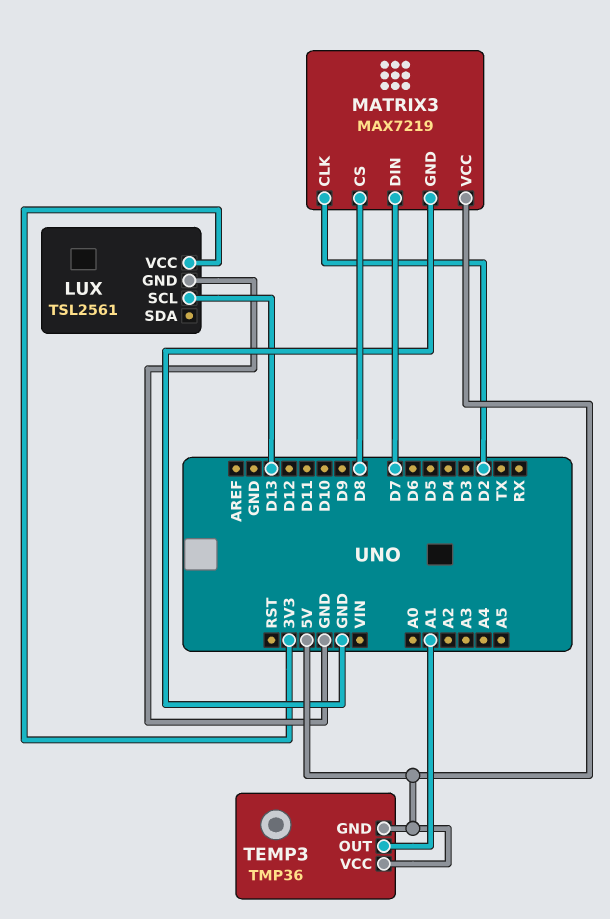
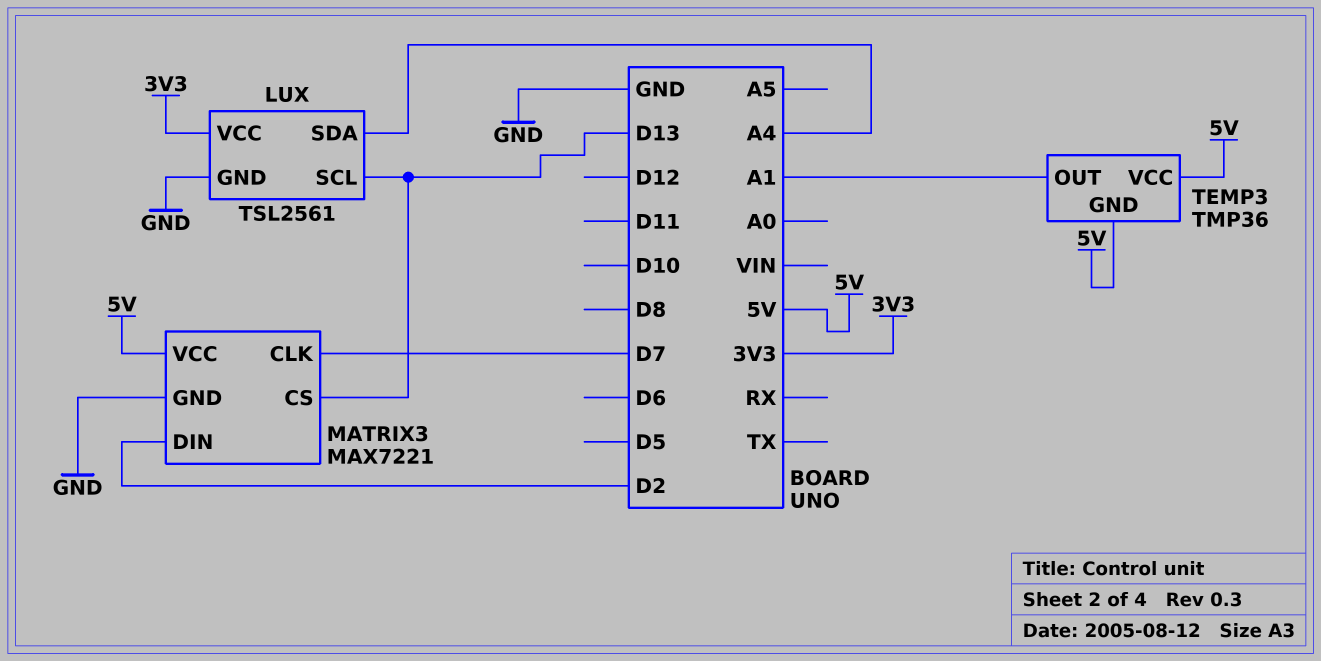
LUX pin SDA: none -> A4
MATRIX3: MAX7219 -> MAX7221
MATRIX3 pin CLK: D2 -> D7
MATRIX3 pin CS: D8 -> D13
MATRIX3 pin DIN: D7 -> D2

